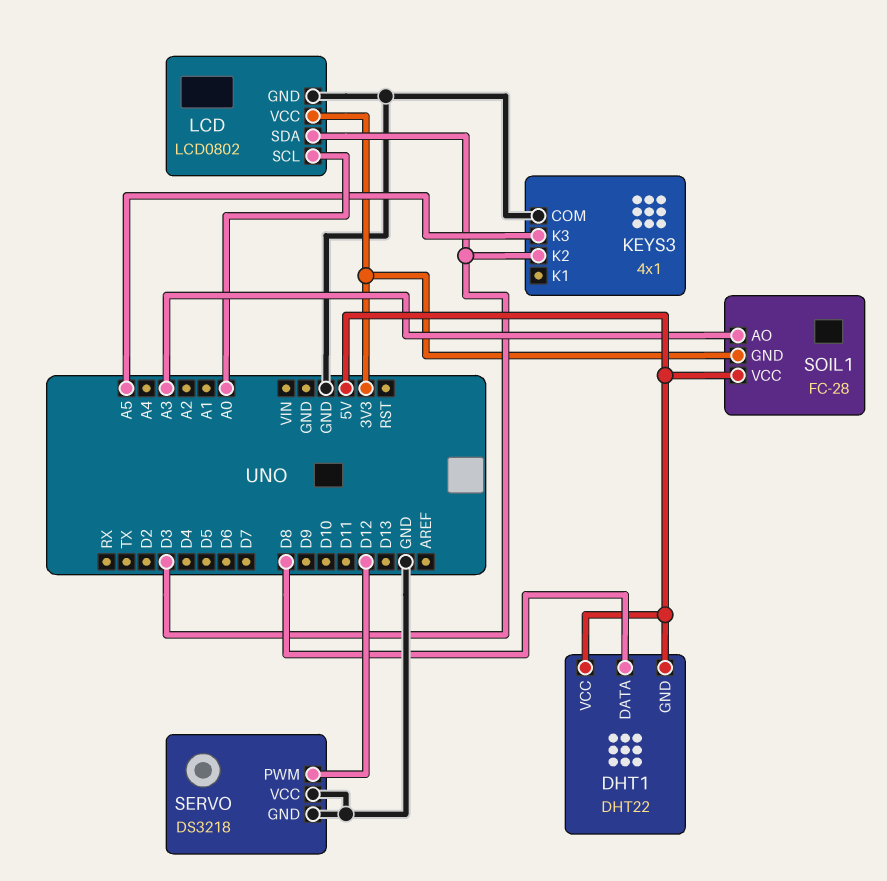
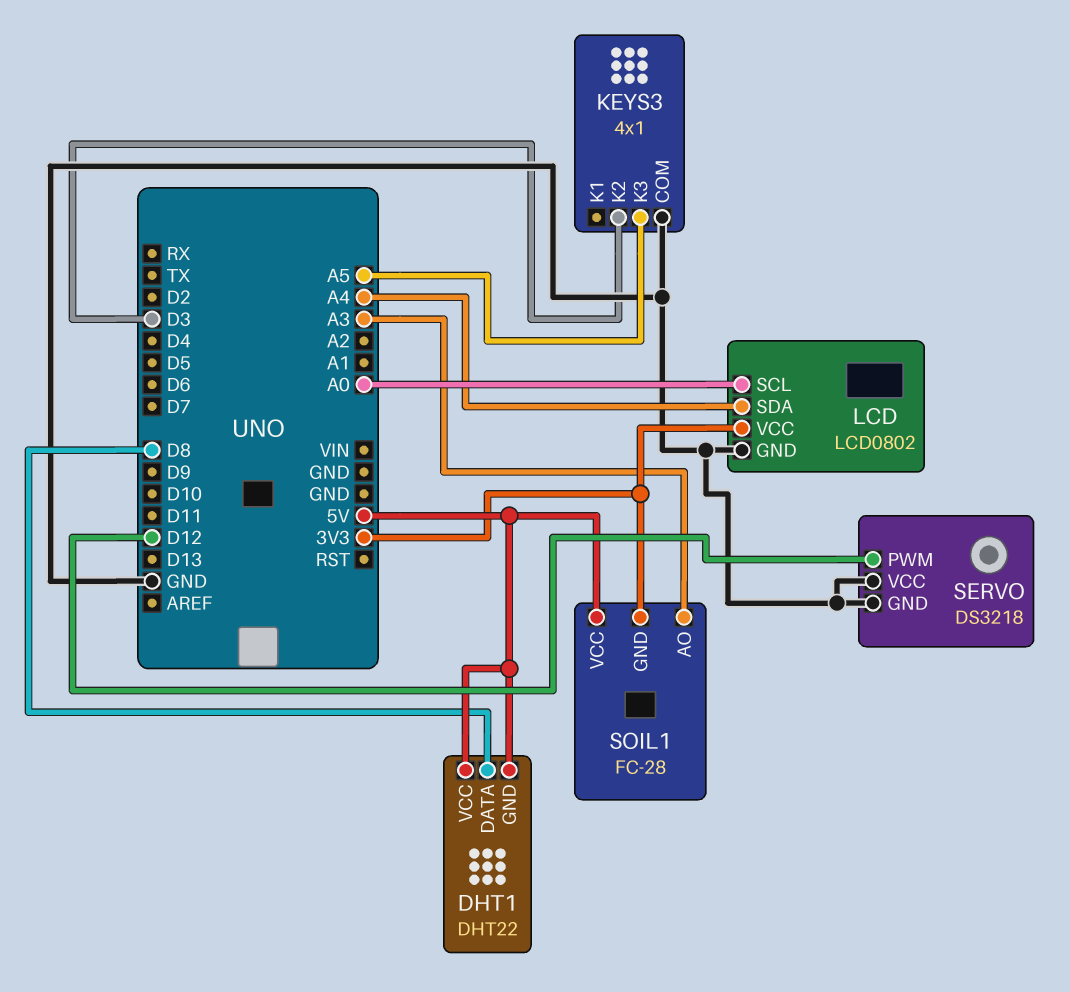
LCD pin SDA: D3 -> A4

